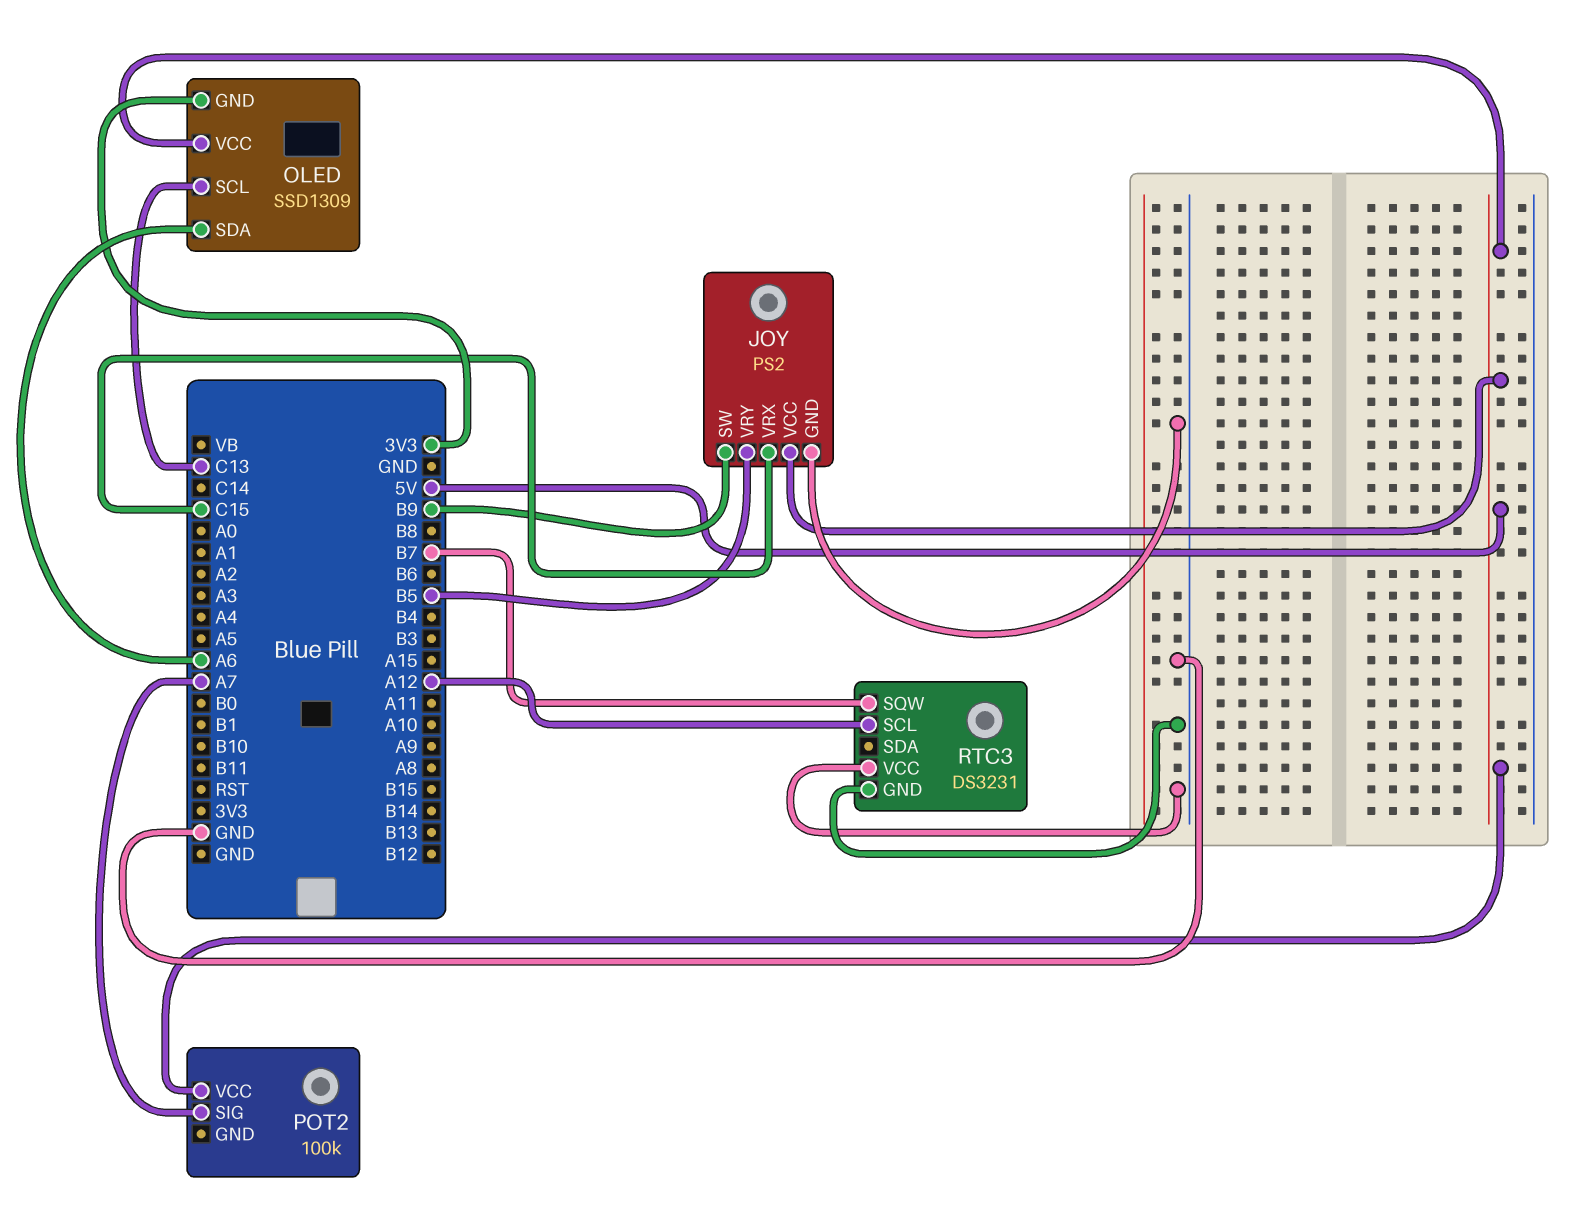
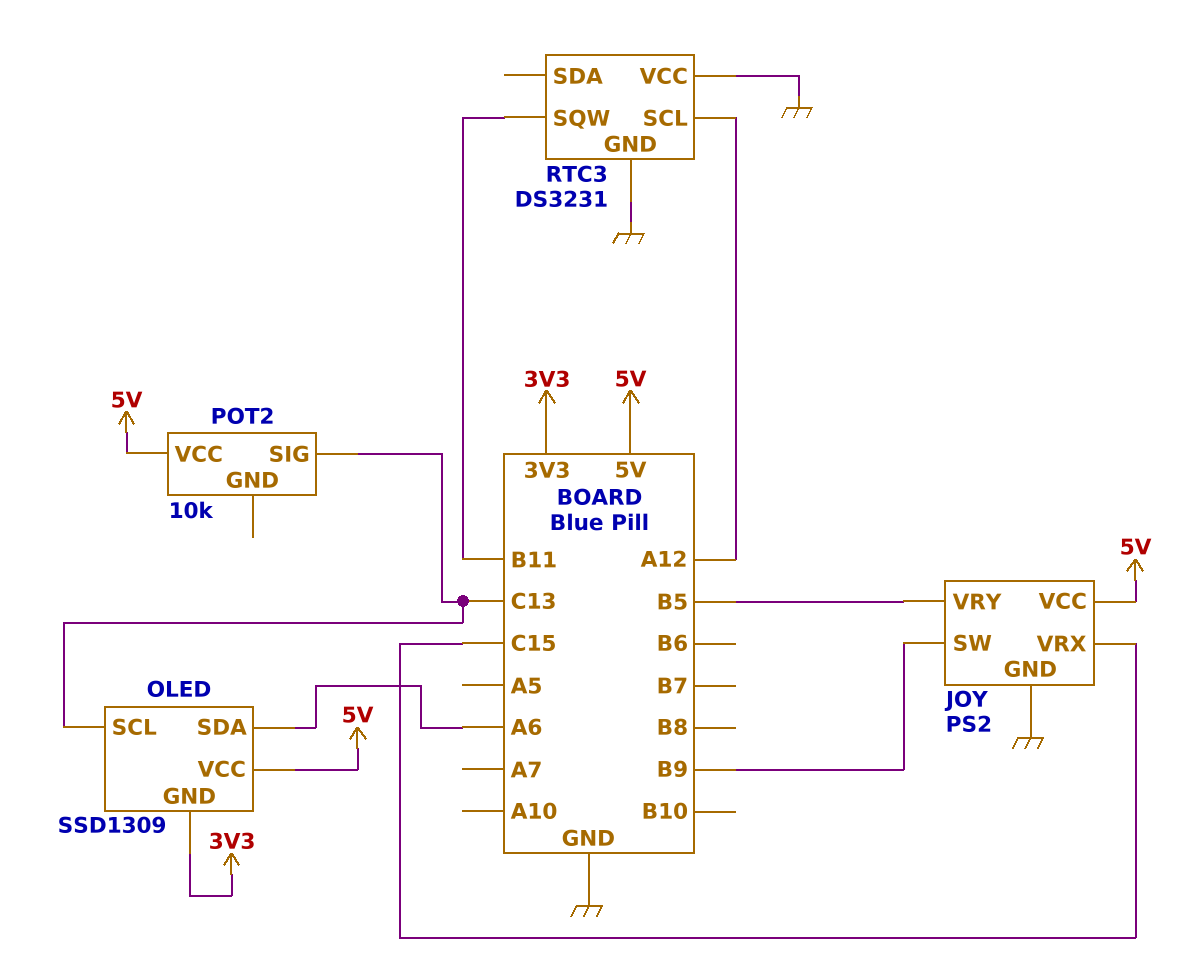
POT2: 100k -> 10k
POT2 pin SIG: A7 -> C13
RTC3 pin SQW: B7 -> B11

